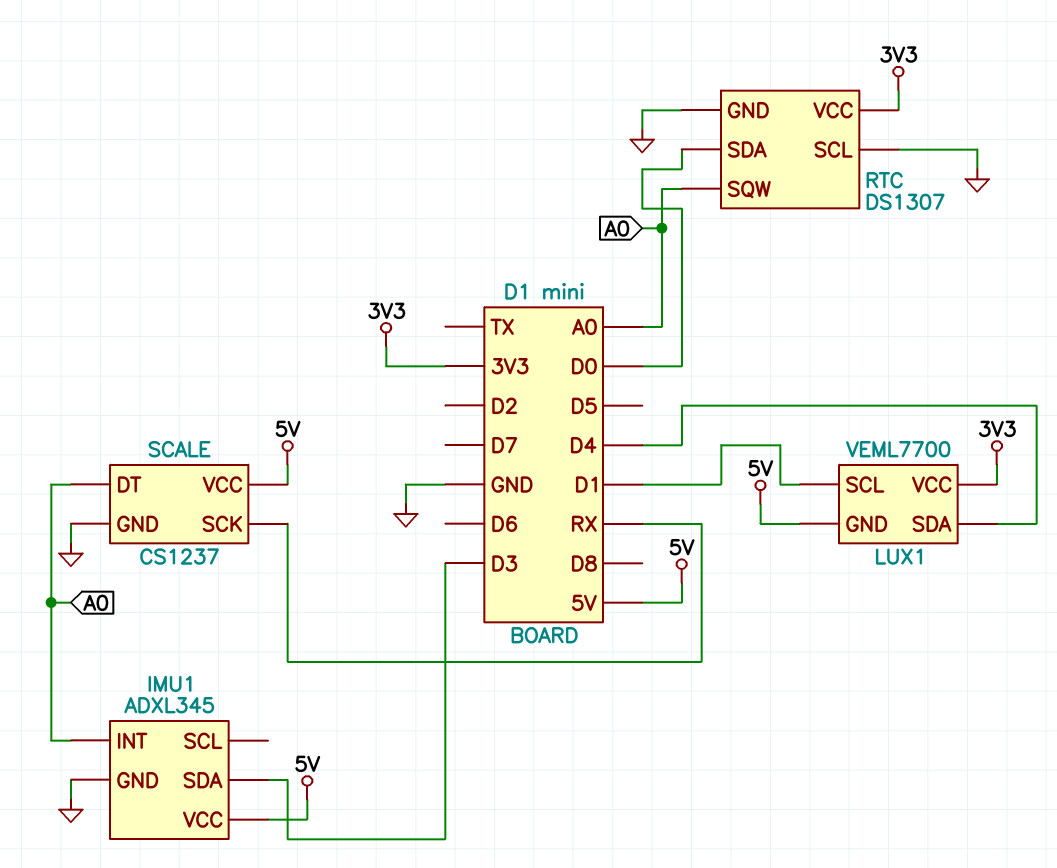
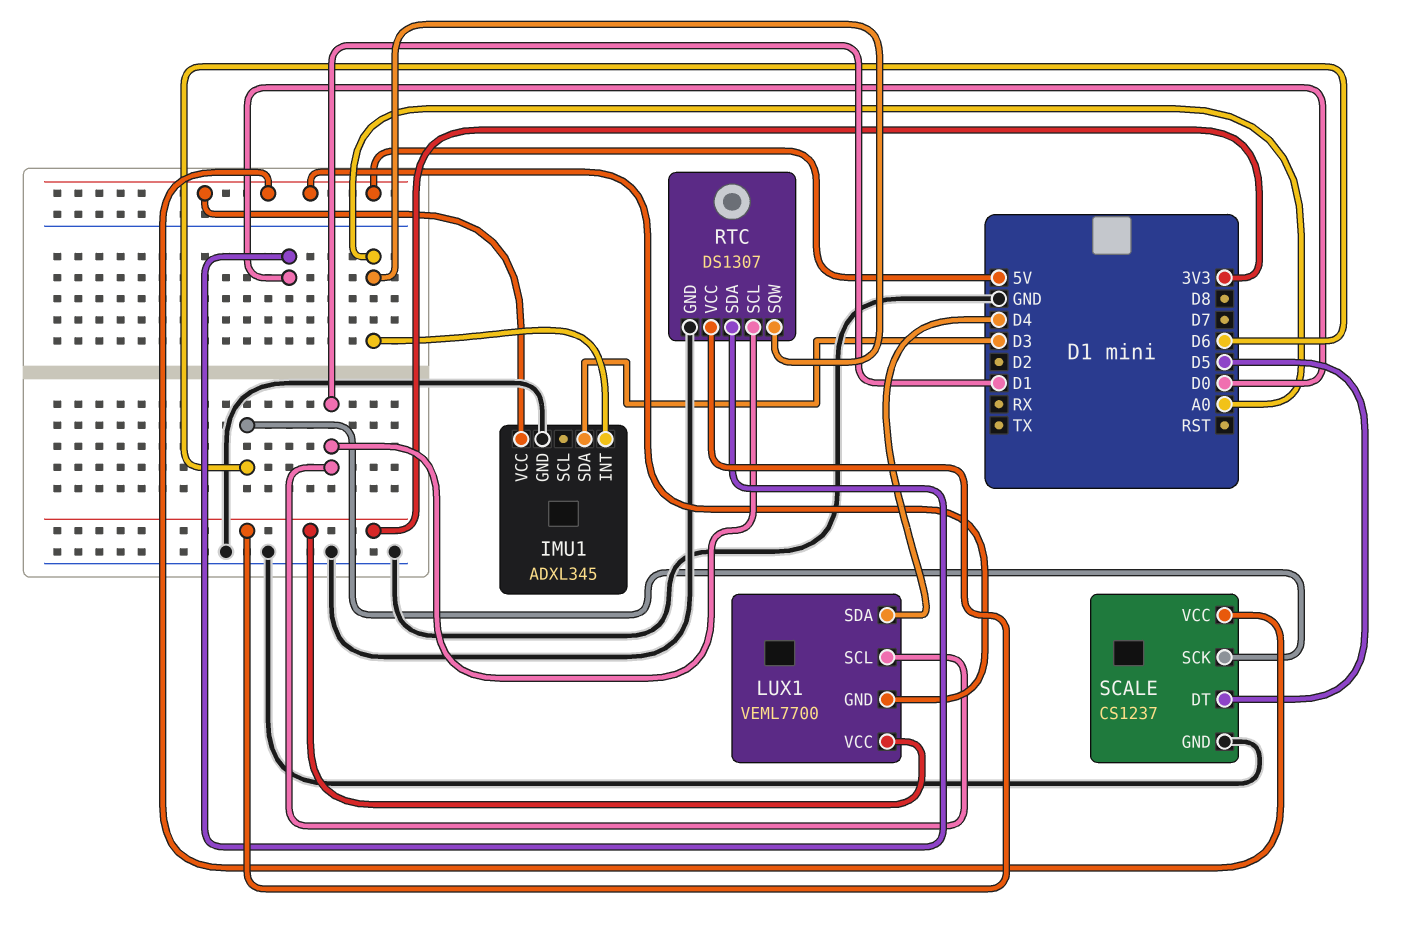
RTC pin SCL: GND -> D1
SCALE pin DT: A0 -> D5
SCALE pin SCK: RX -> D6

